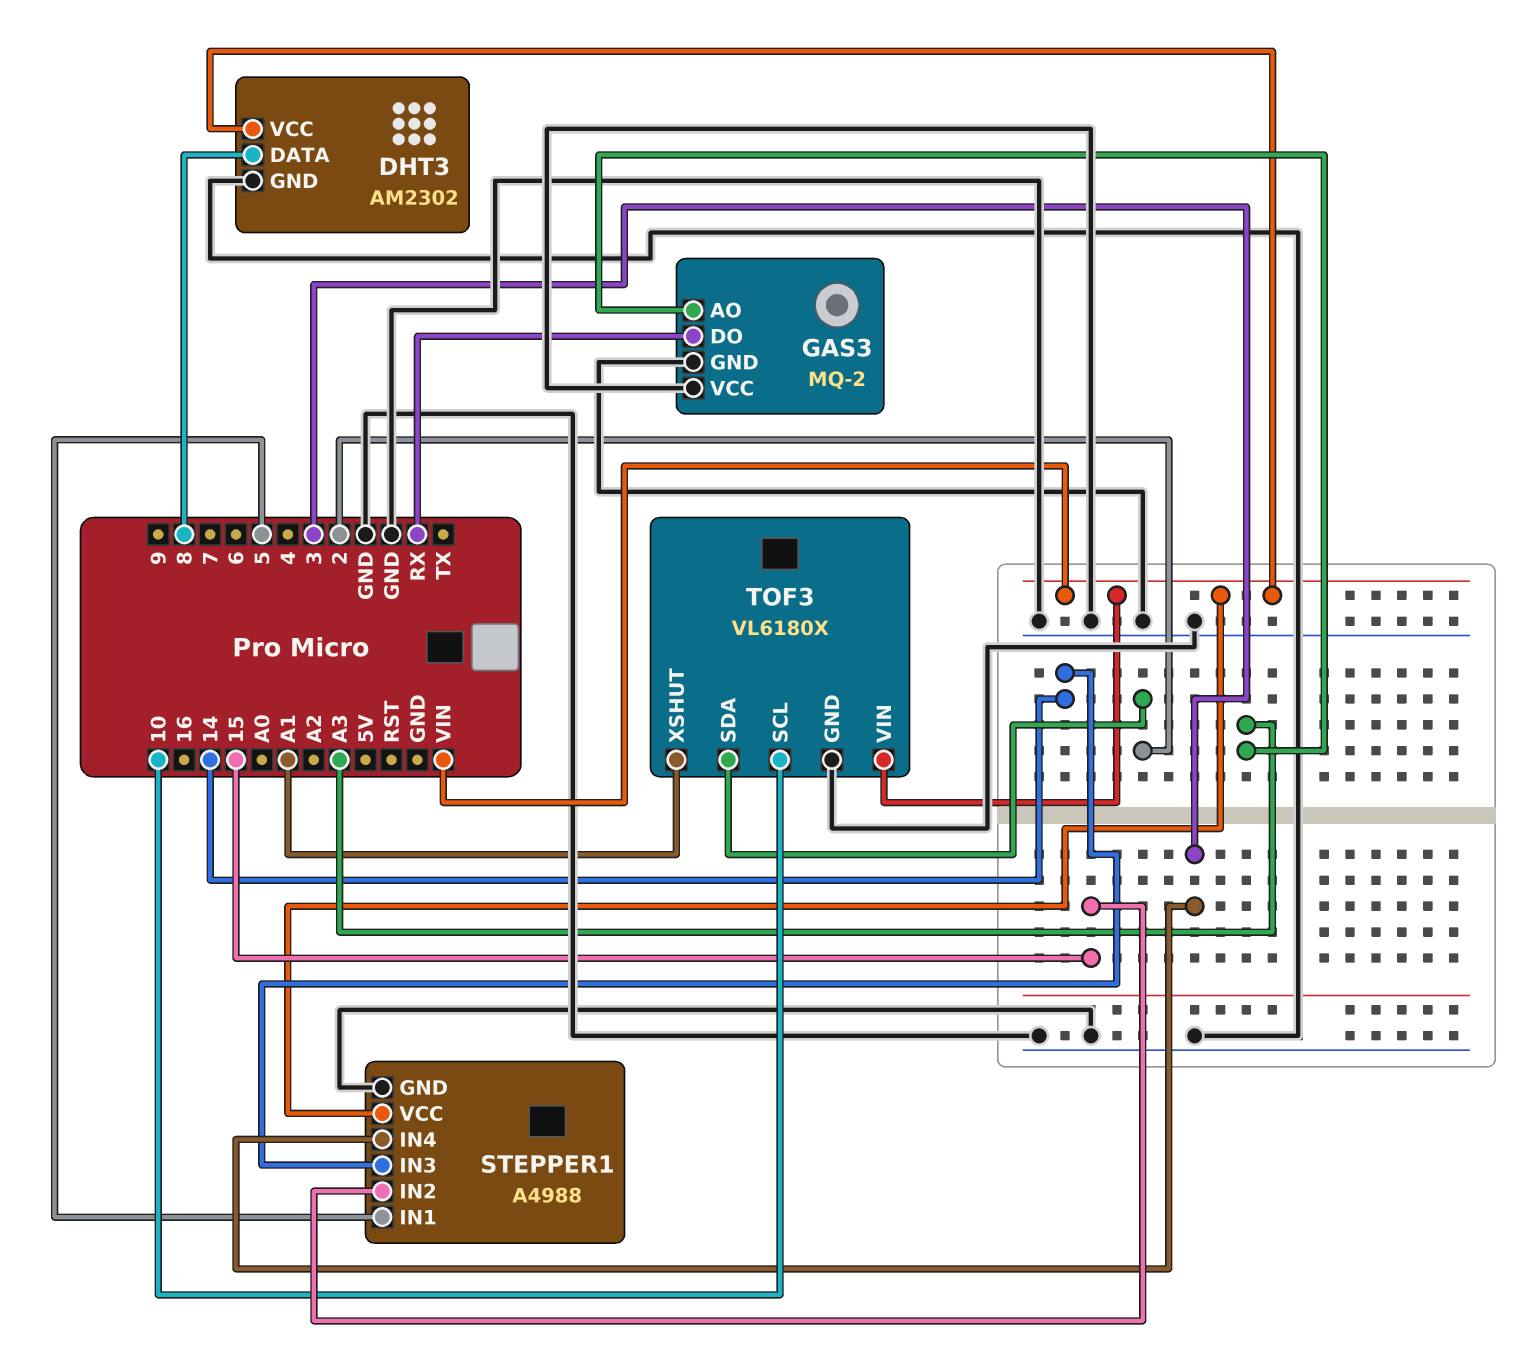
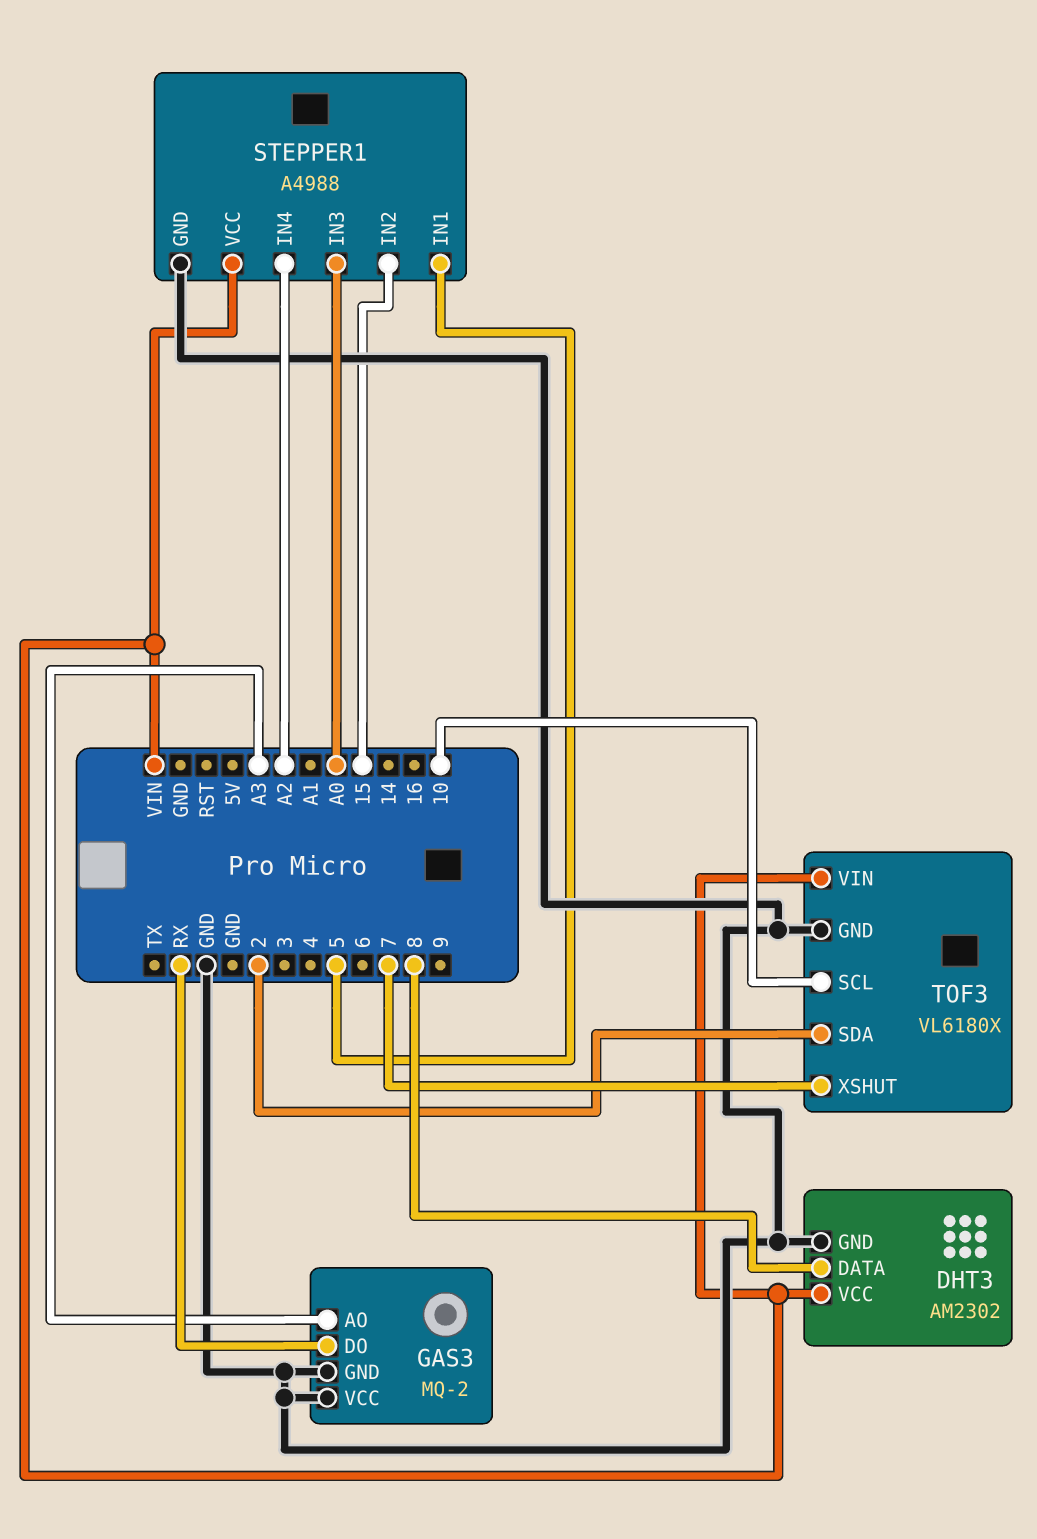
STEPPER1 pin IN3: 14 -> A0
STEPPER1 pin IN4: 3 -> A2
TOF3 pin XSHUT: A1 -> 7

